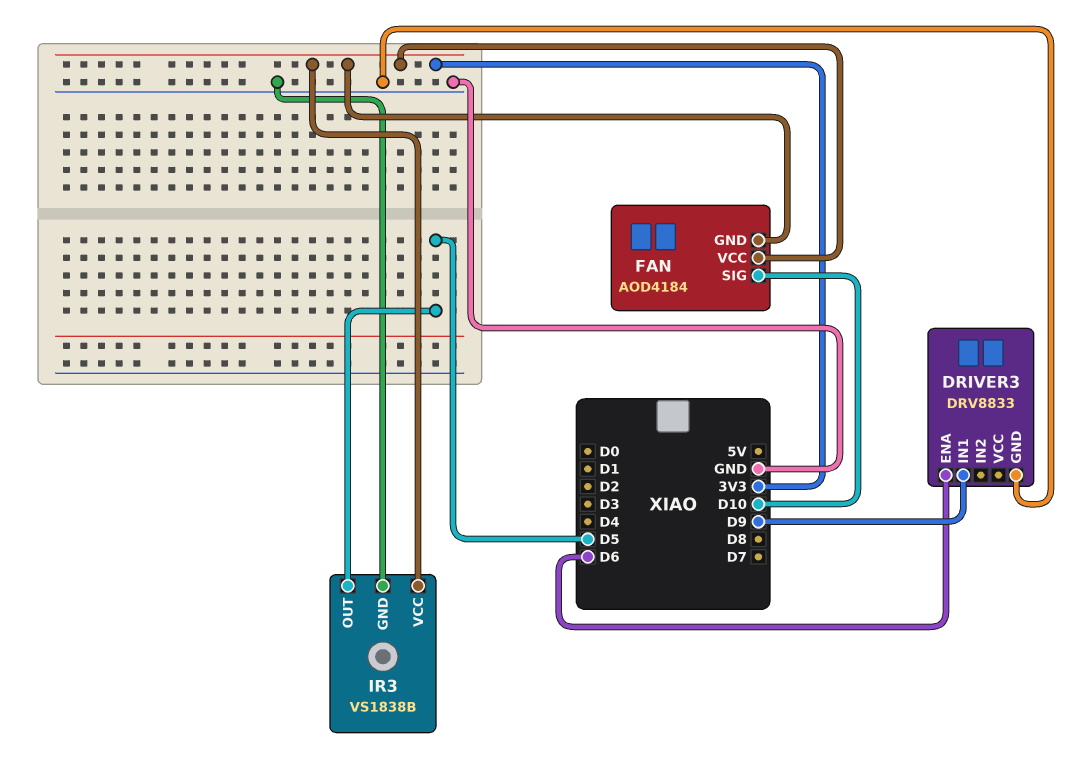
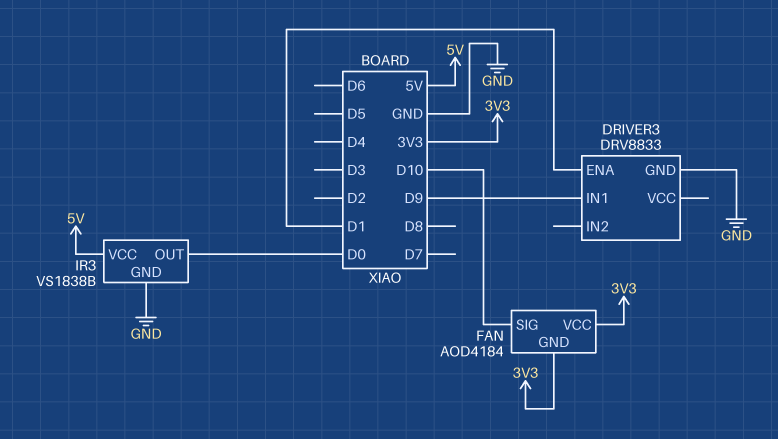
DRIVER3 pin ENA: D6 -> D1
IR3 pin OUT: D5 -> D0
IR3 pin VCC: 3V3 -> 5V

